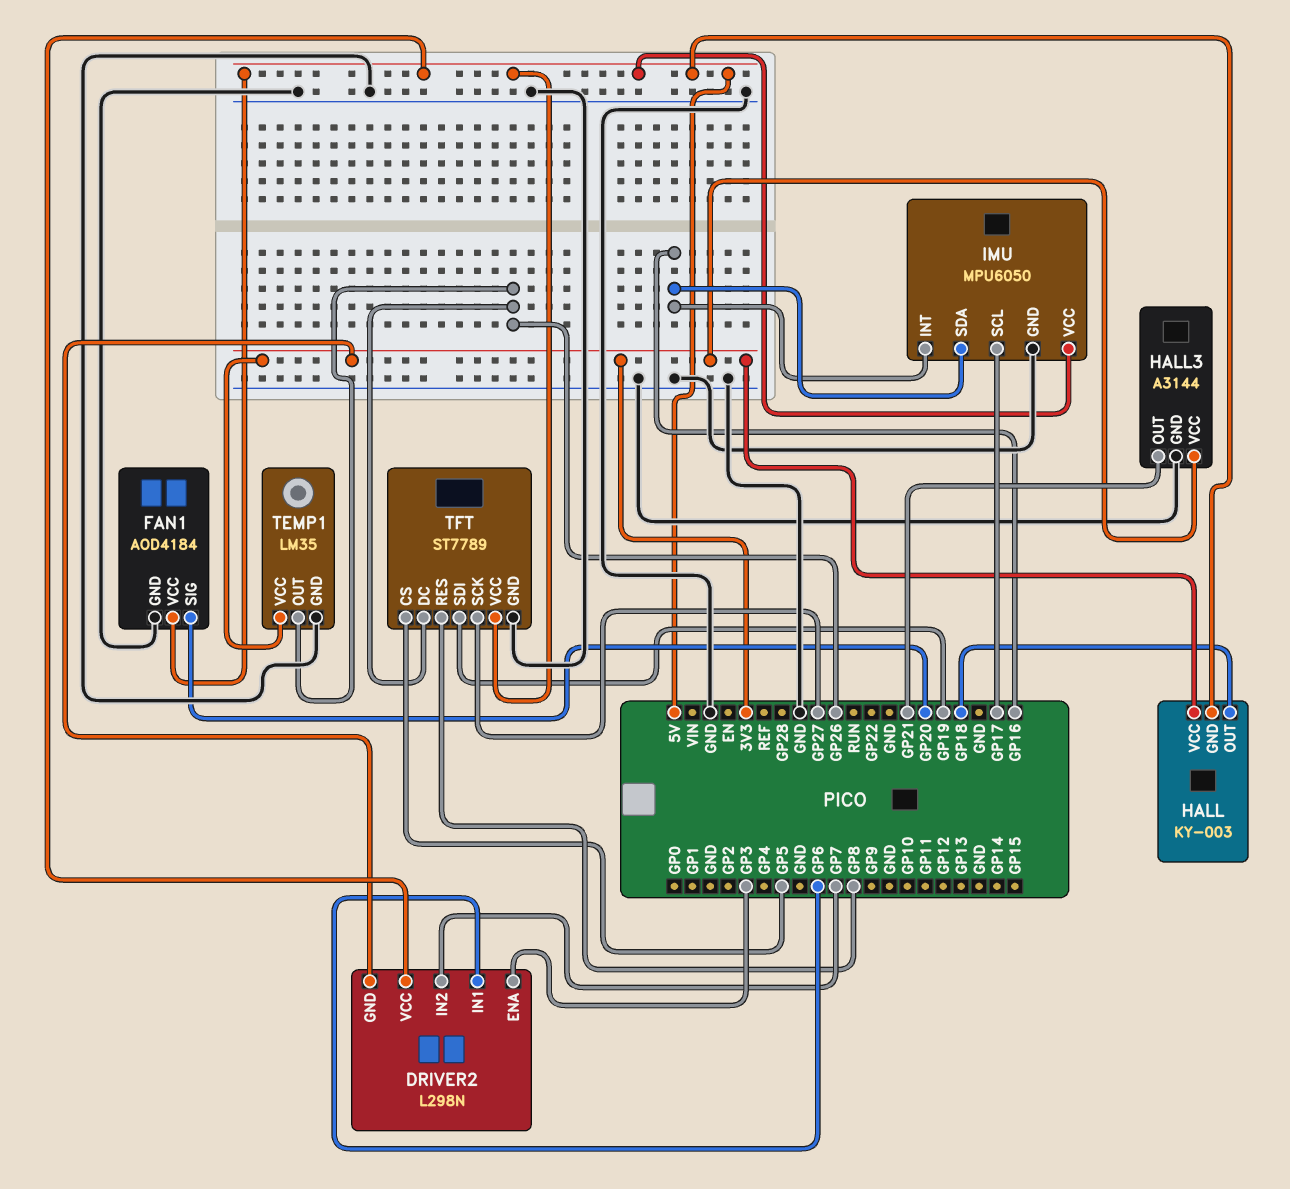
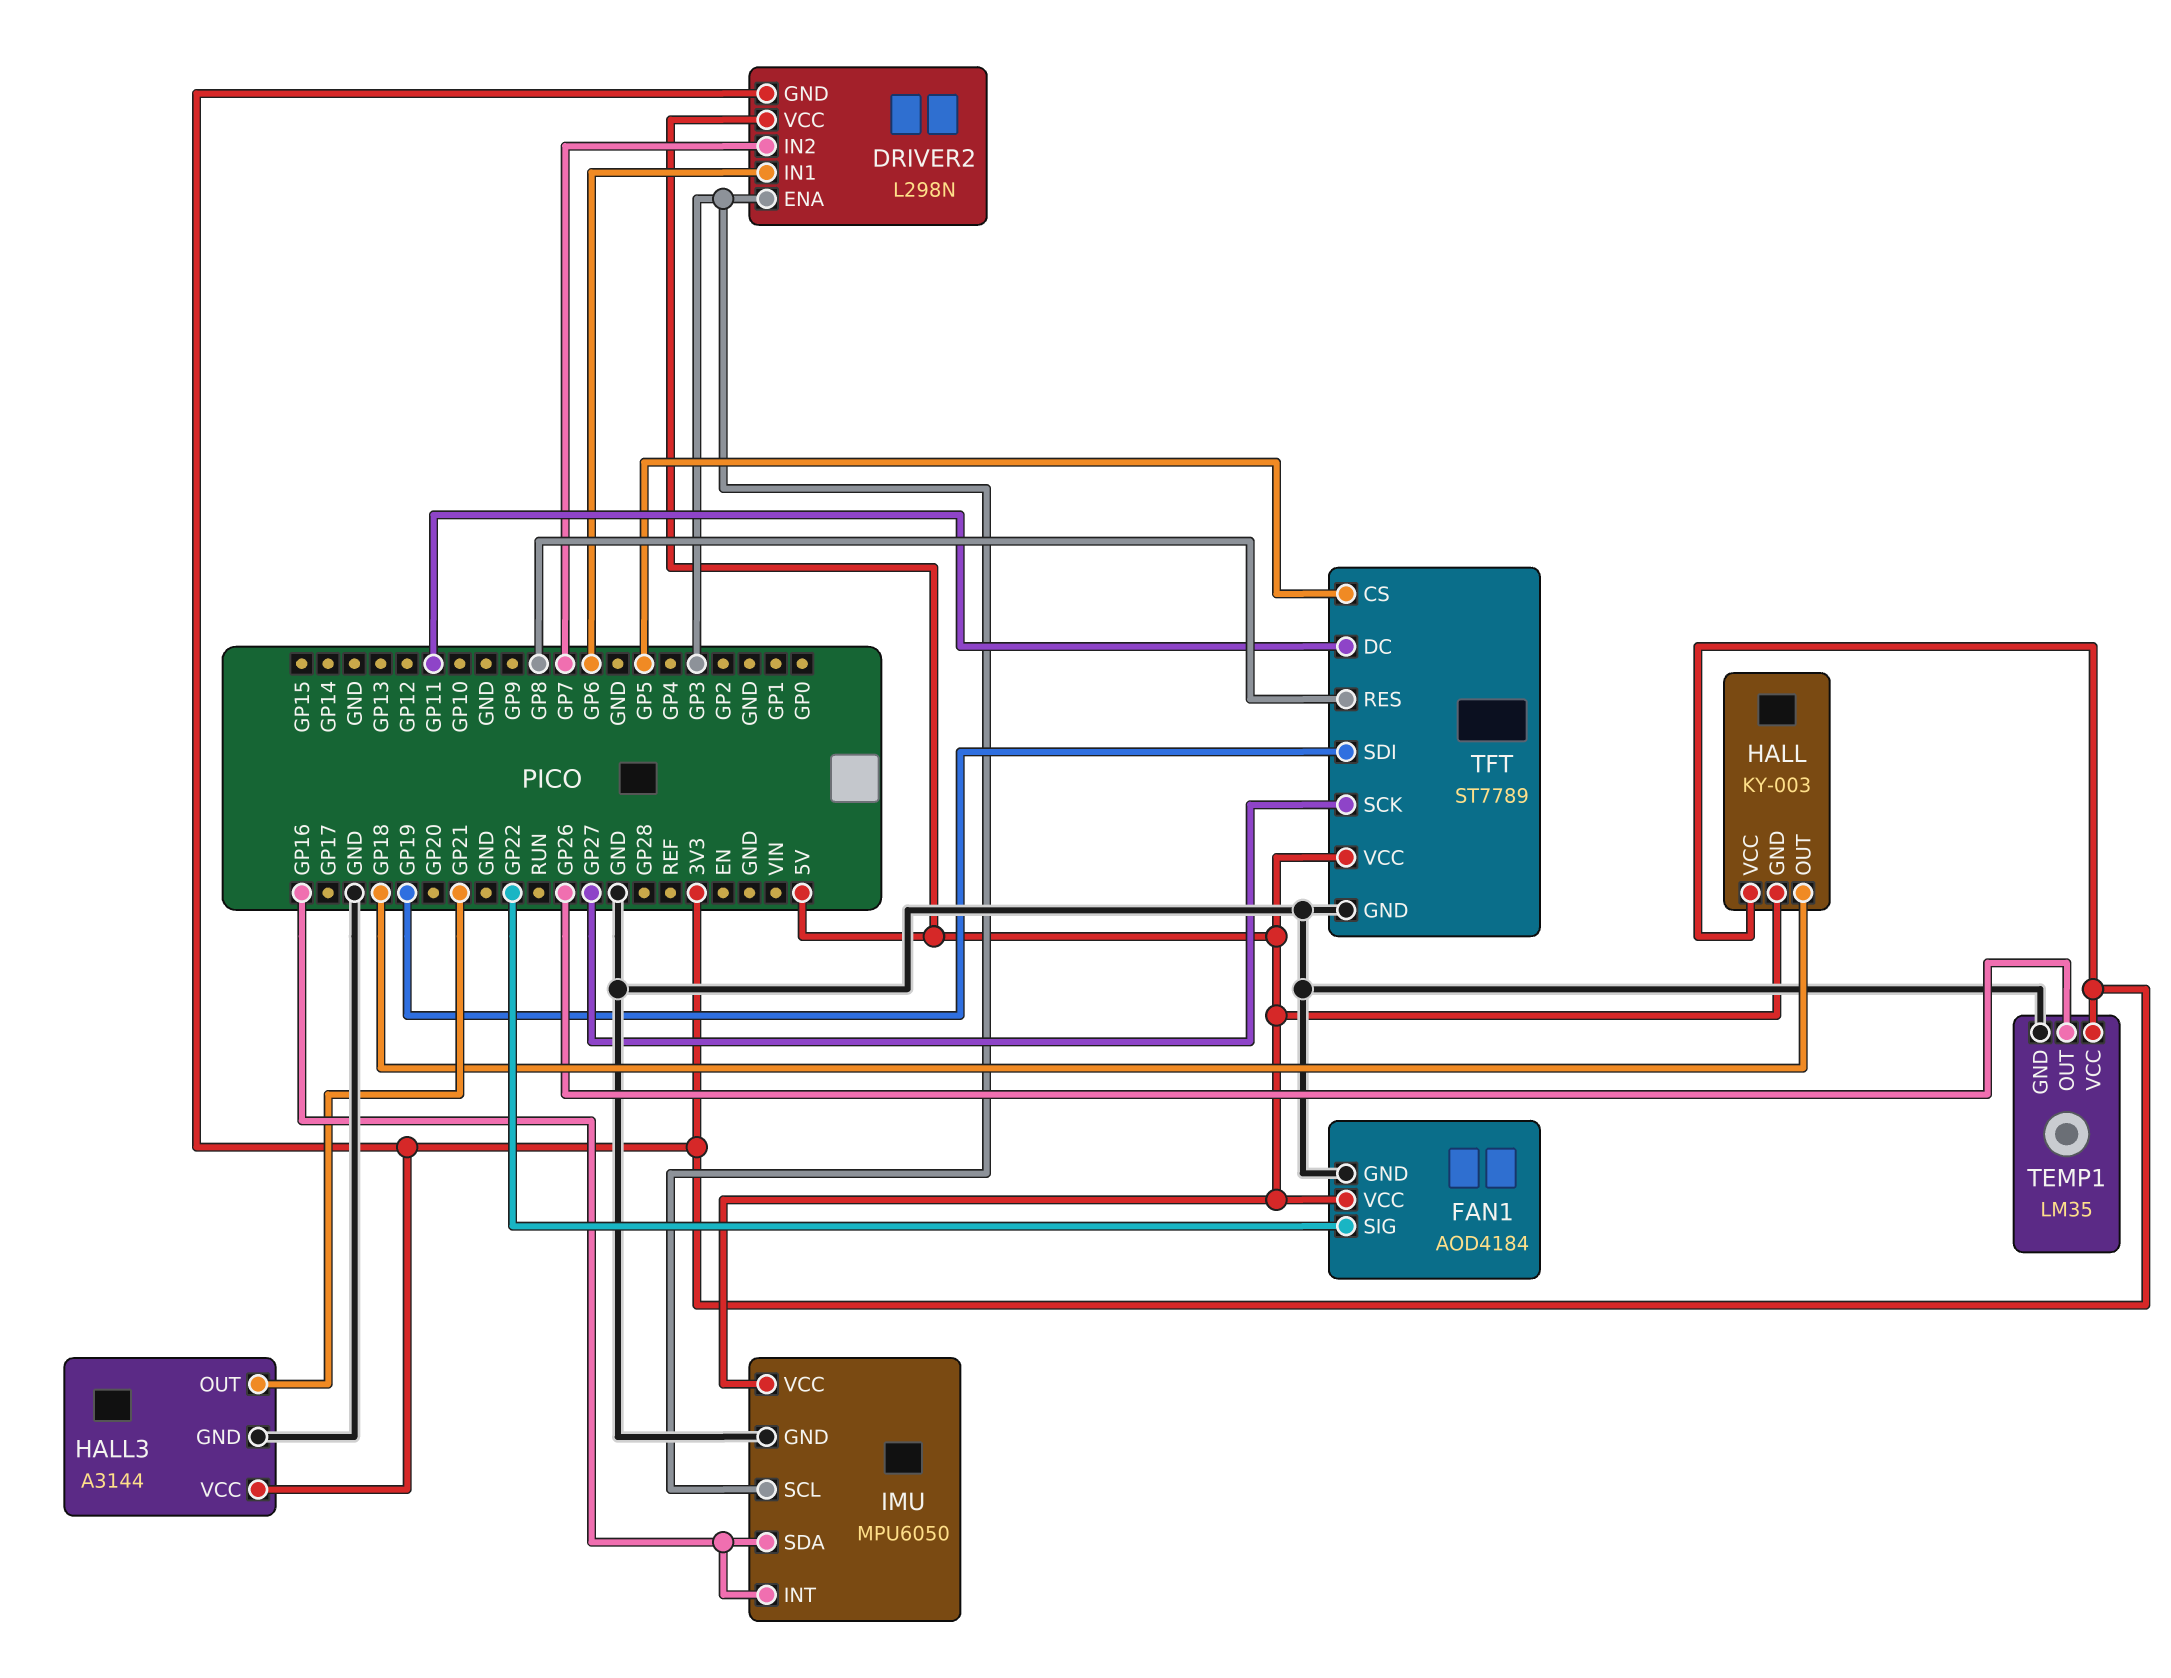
FAN1 pin SIG: GP20 -> GP22
IMU pin SCL: GP17 -> GP3
TFT pin DC: GP26 -> GP11

